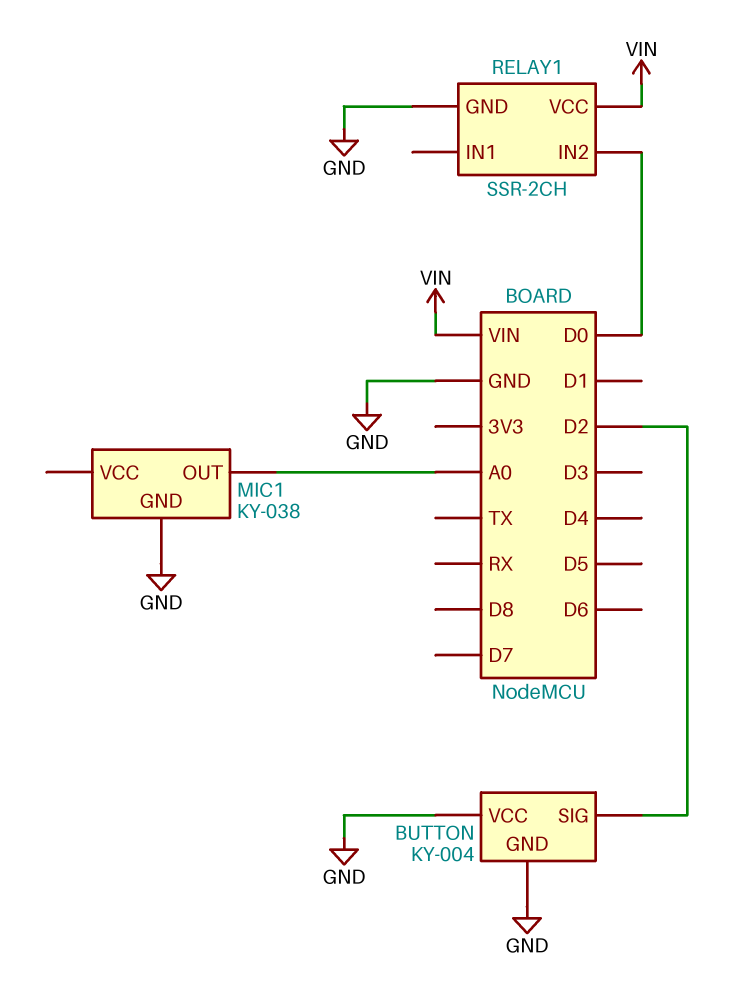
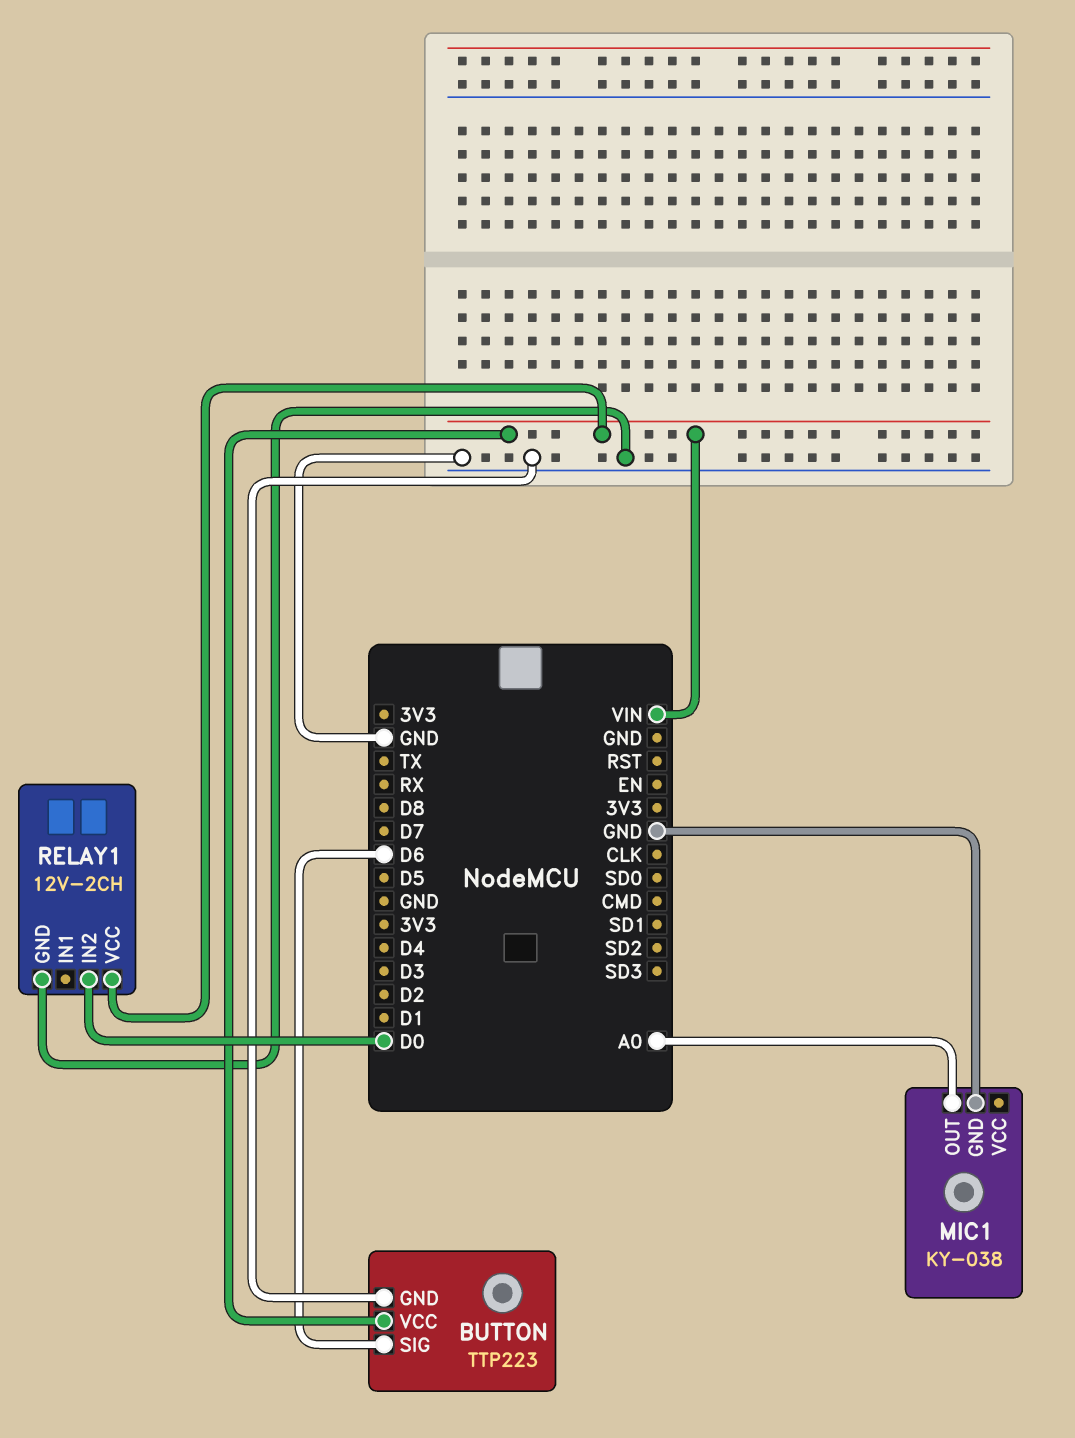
BUTTON: KY-004 -> TTP223
BUTTON pin SIG: D2 -> D6
BUTTON pin VCC: GND -> VIN
RELAY1: SSR-2CH -> 12V-2CH

